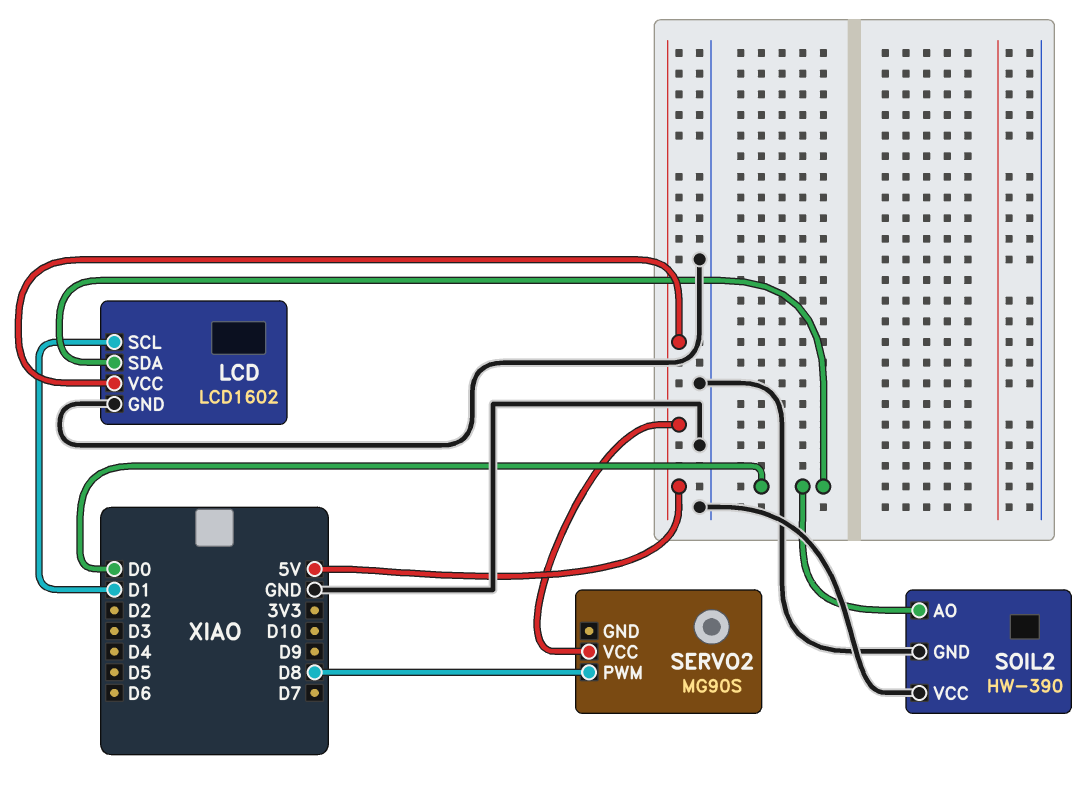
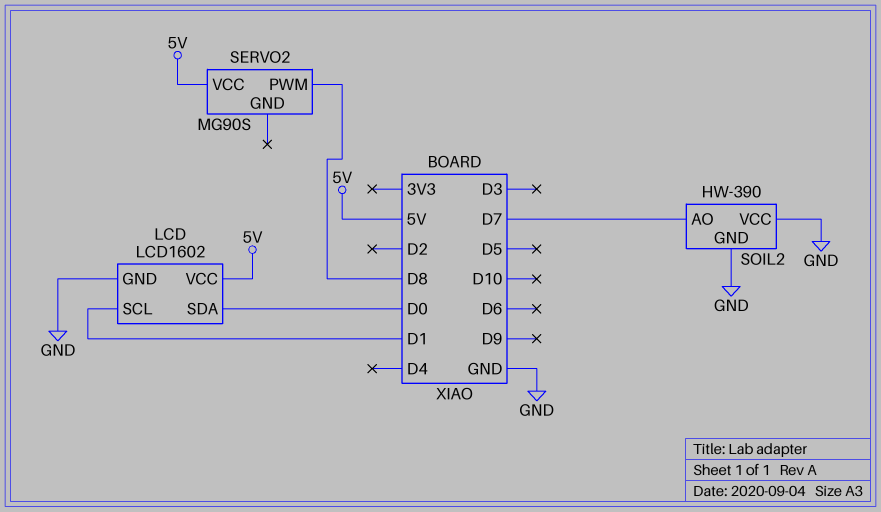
SOIL2 pin AO: D0 -> D7

